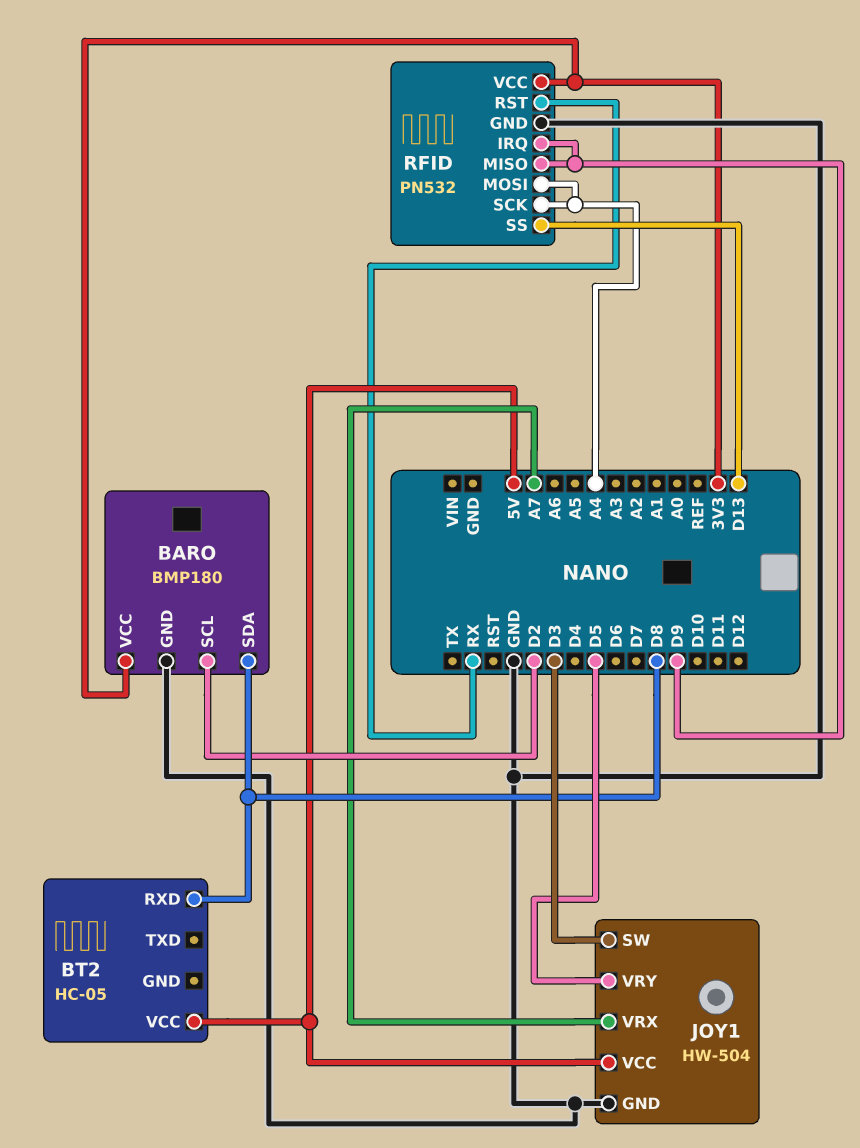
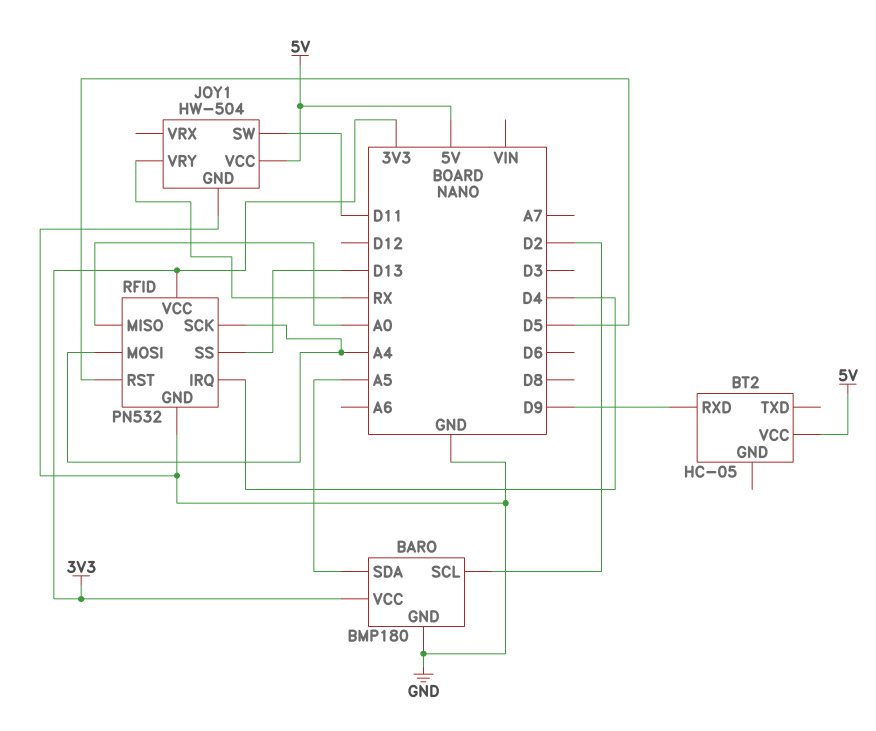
BARO pin SDA: D8 -> A5
BT2 pin RXD: D8 -> D9
JOY1 pin SW: D3 -> D11
JOY1 pin VRX: A7 -> none
JOY1 pin VRY: D5 -> RX
RFID pin IRQ: D9 -> D4
RFID pin MISO: D9 -> A0
RFID pin RST: RX -> D5

